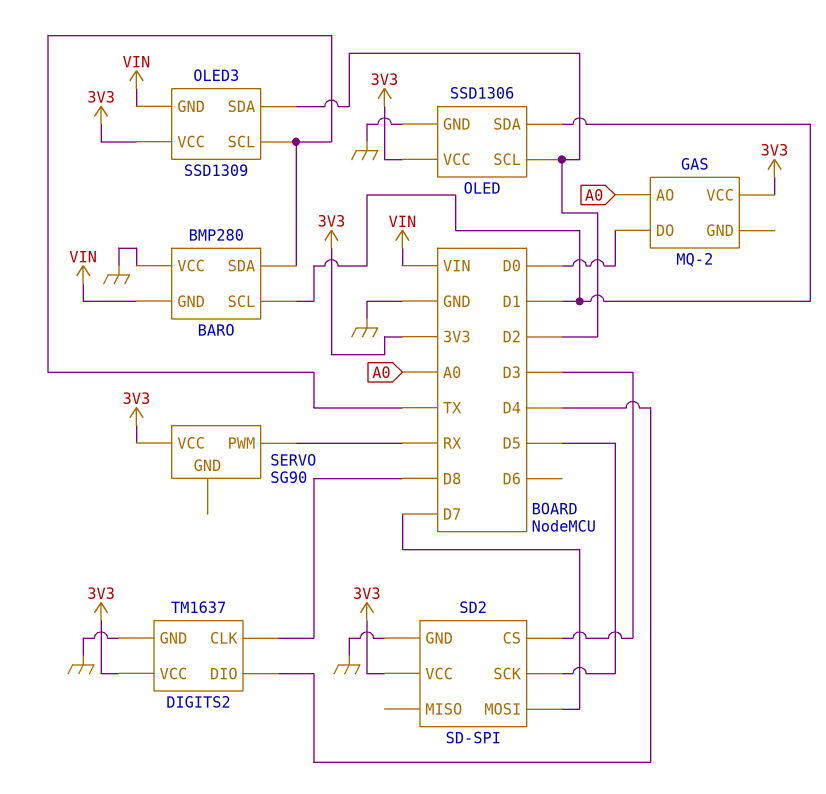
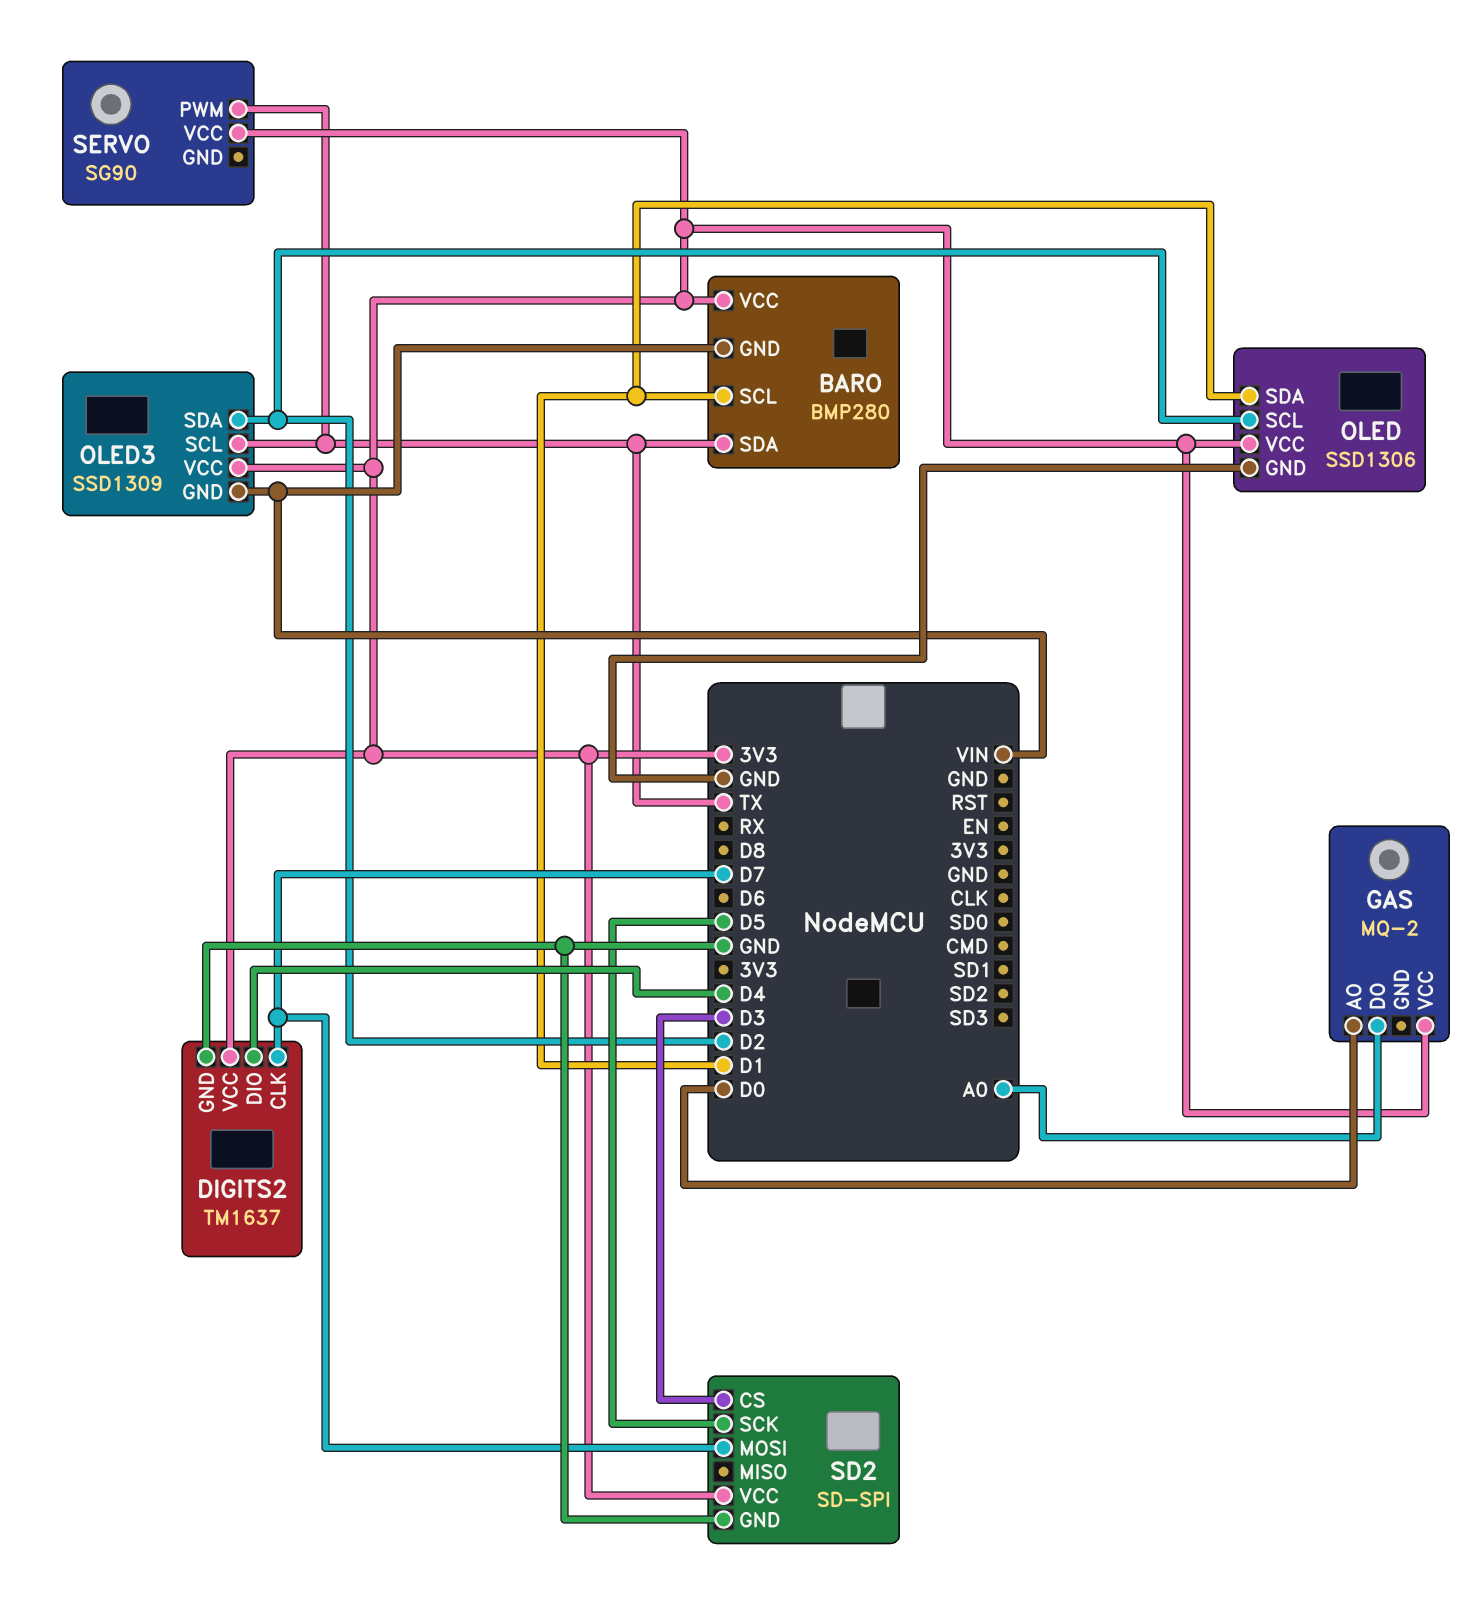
BARO pin VCC: GND -> 3V3
DIGITS2 pin CLK: D8 -> D7
GAS pin AO: A0 -> D0
GAS pin DO: D0 -> A0
SERVO pin PWM: RX -> TX

